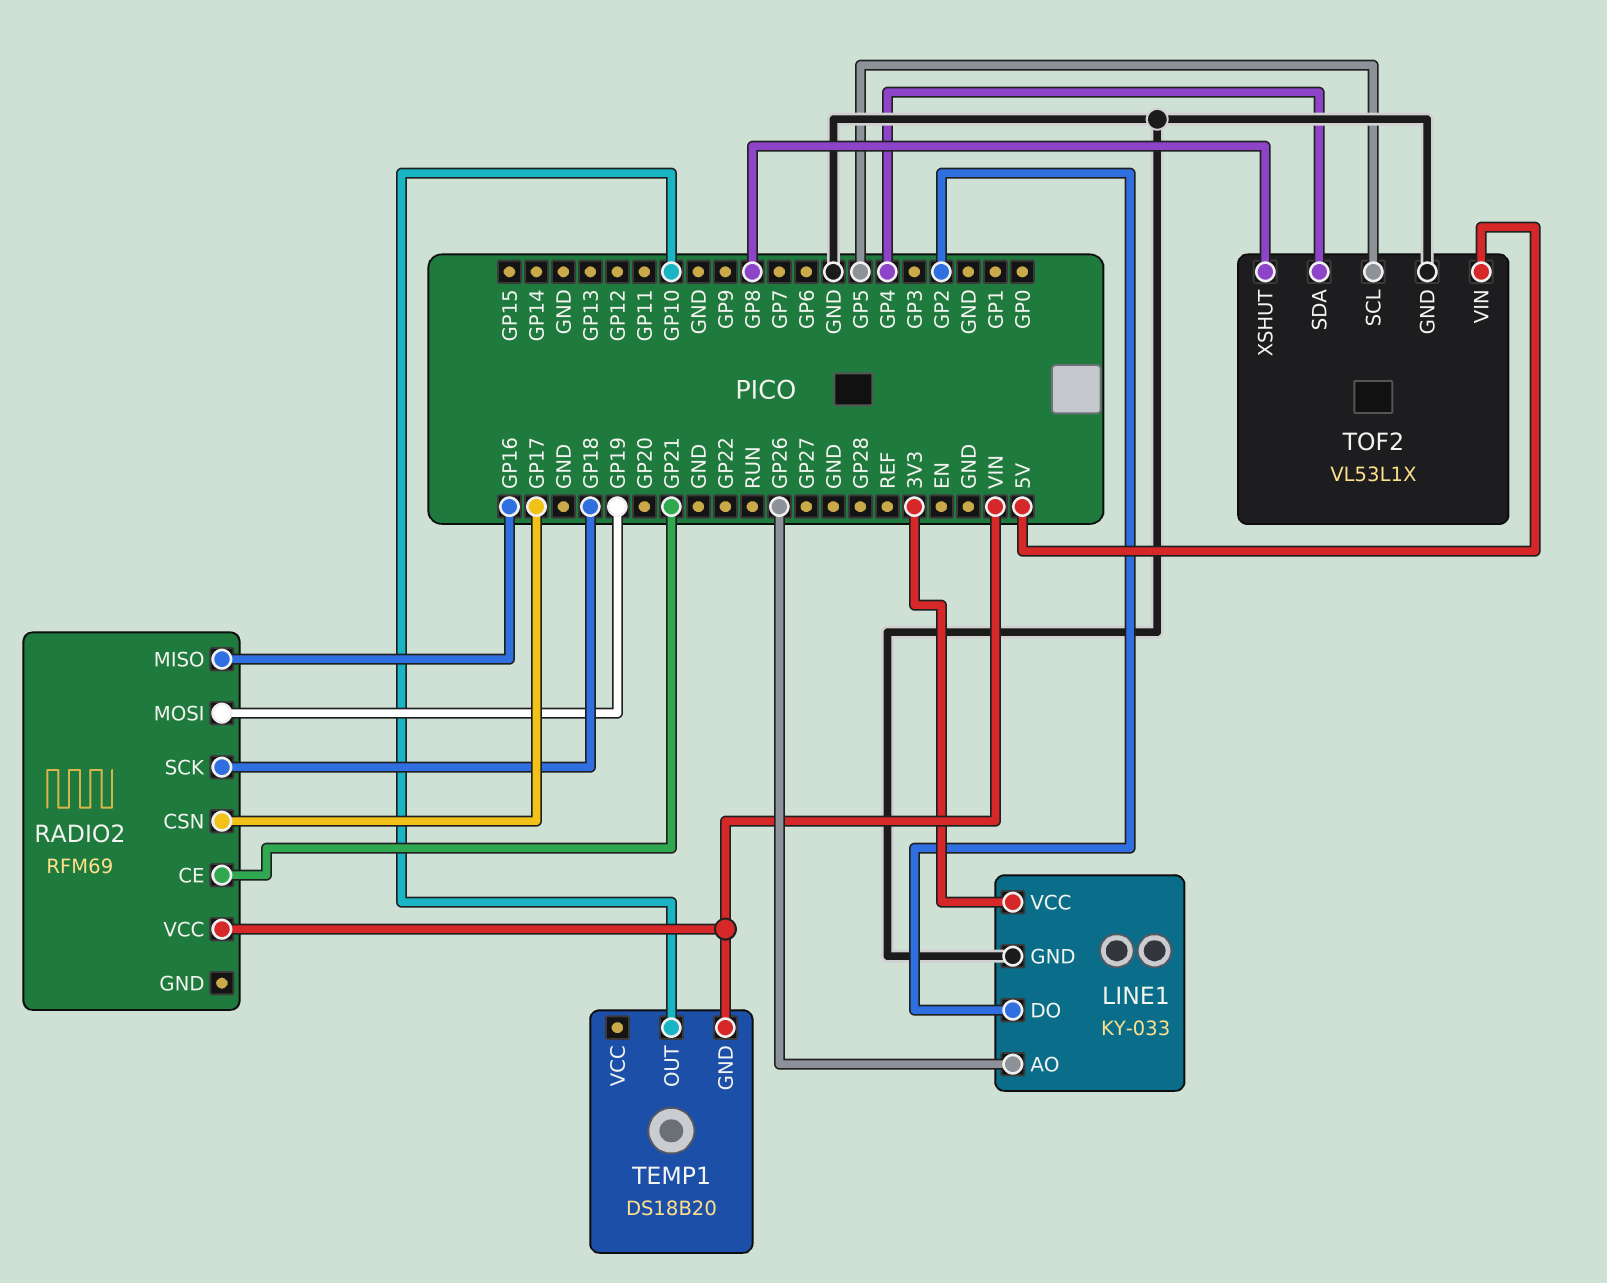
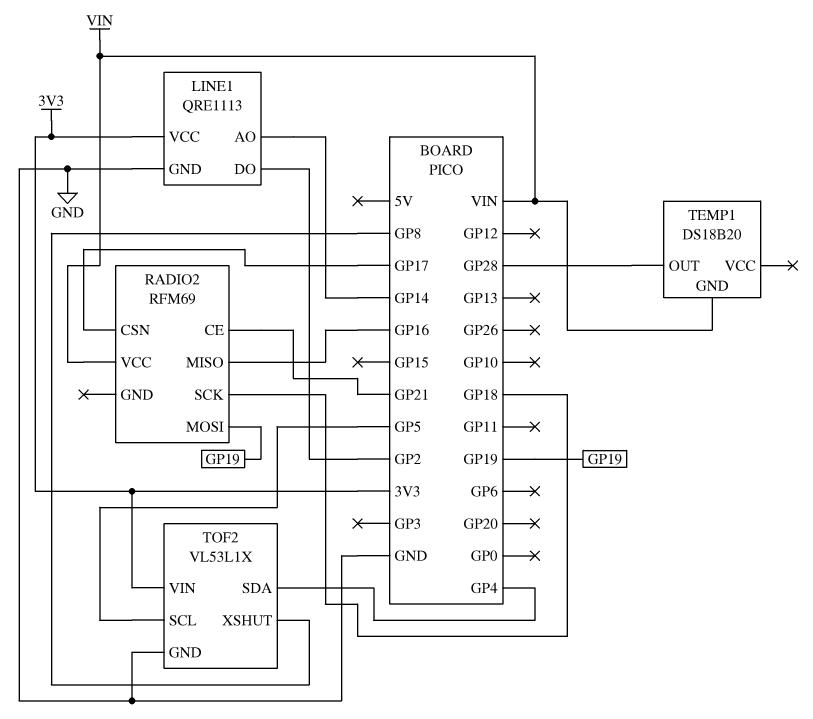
LINE1: KY-033 -> QRE1113
LINE1 pin AO: GP26 -> GP14
TEMP1 pin OUT: GP10 -> GP28
TOF2 pin VIN: 5V -> 3V3

